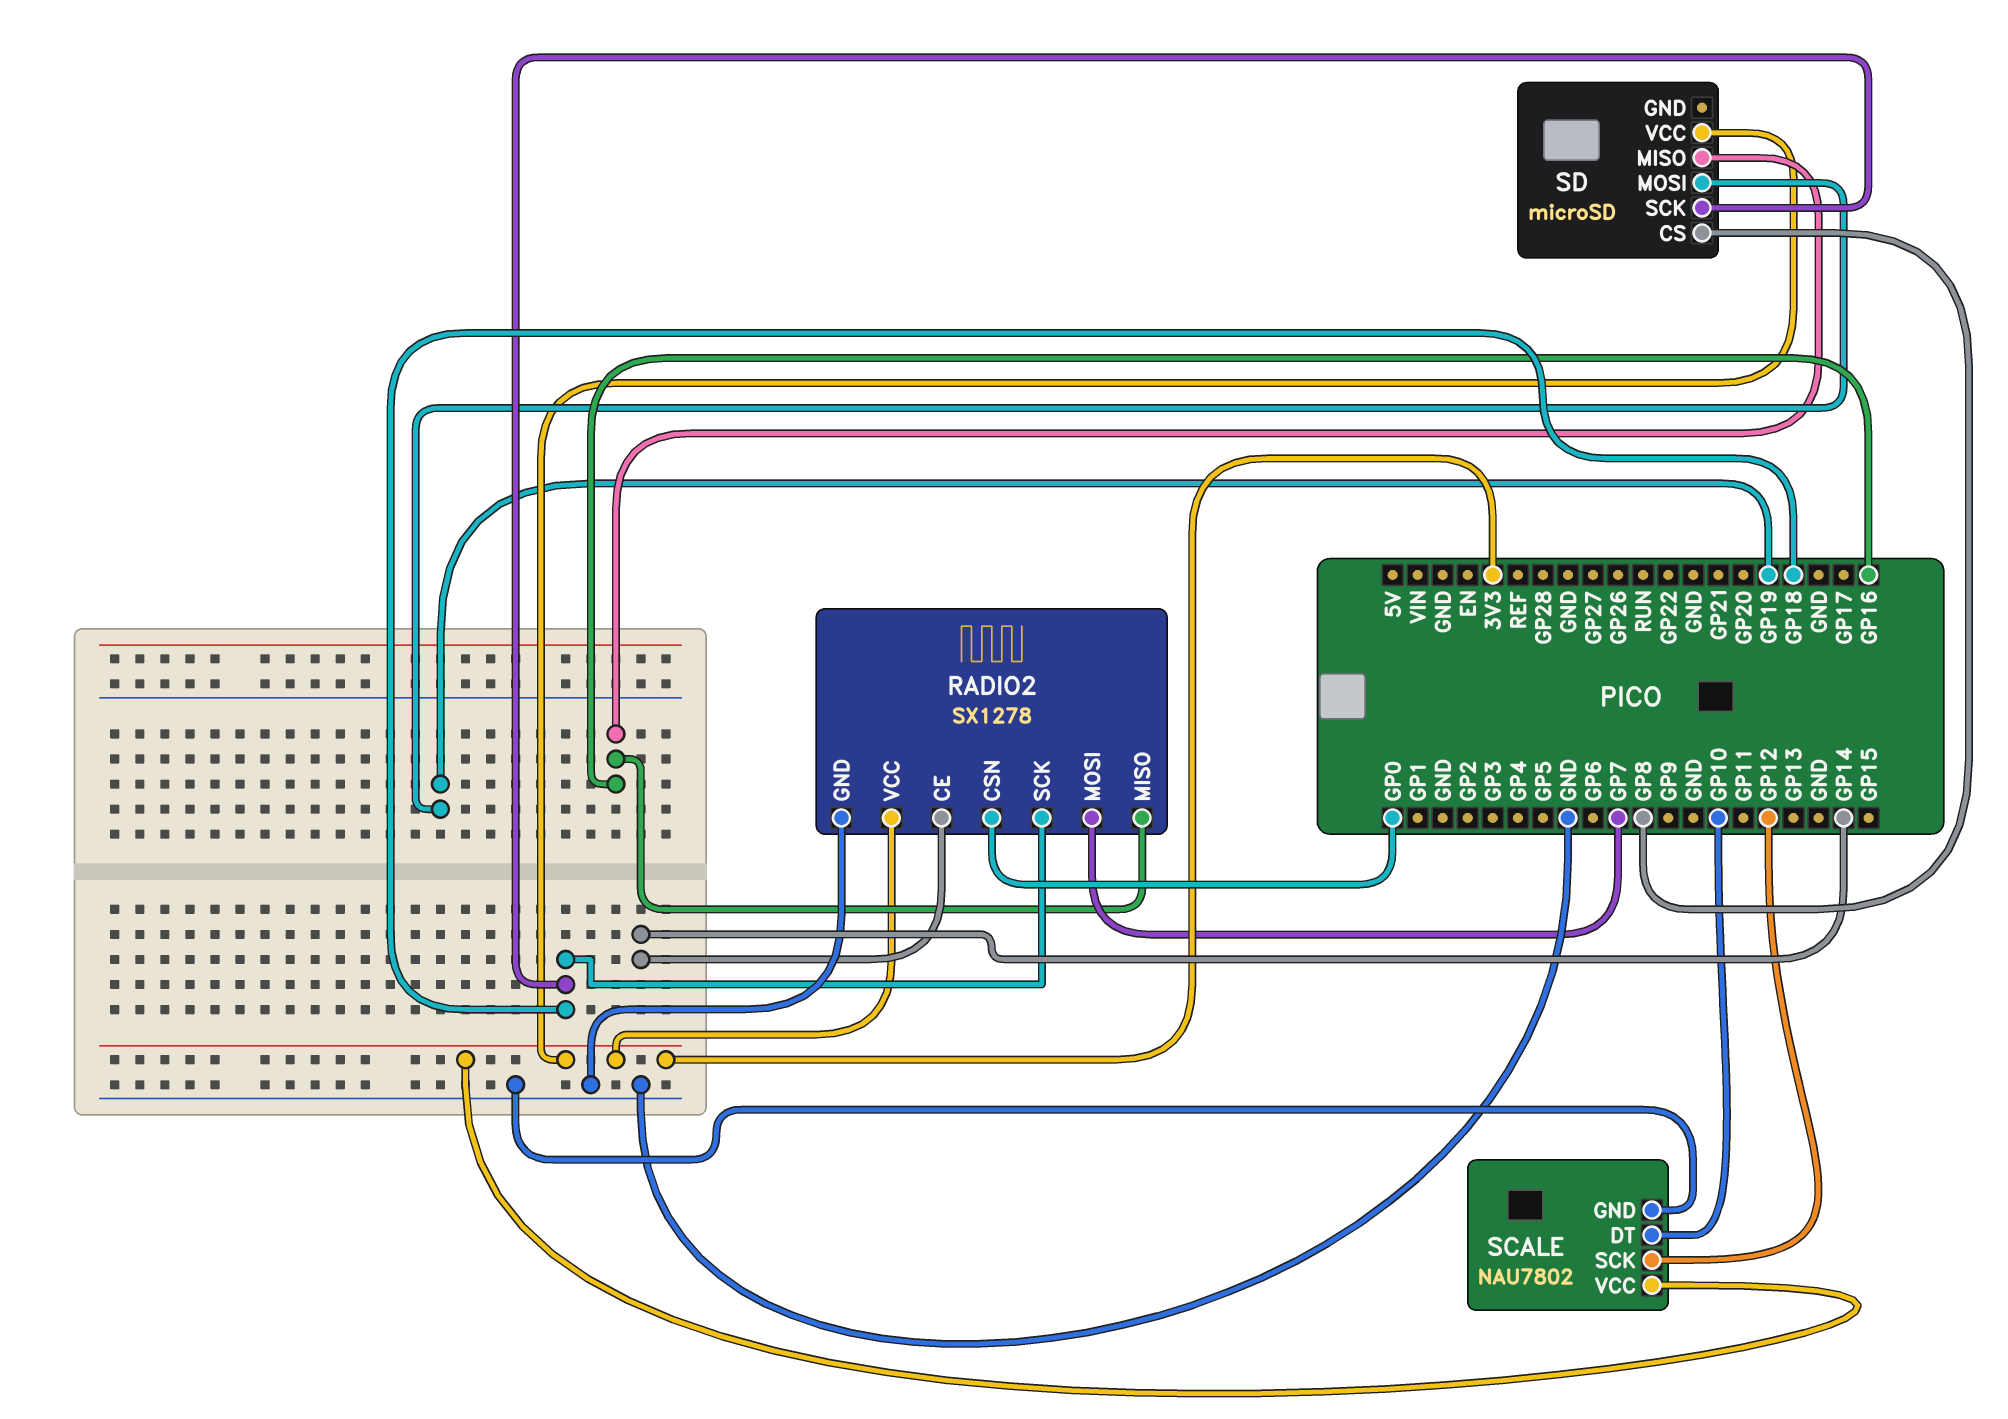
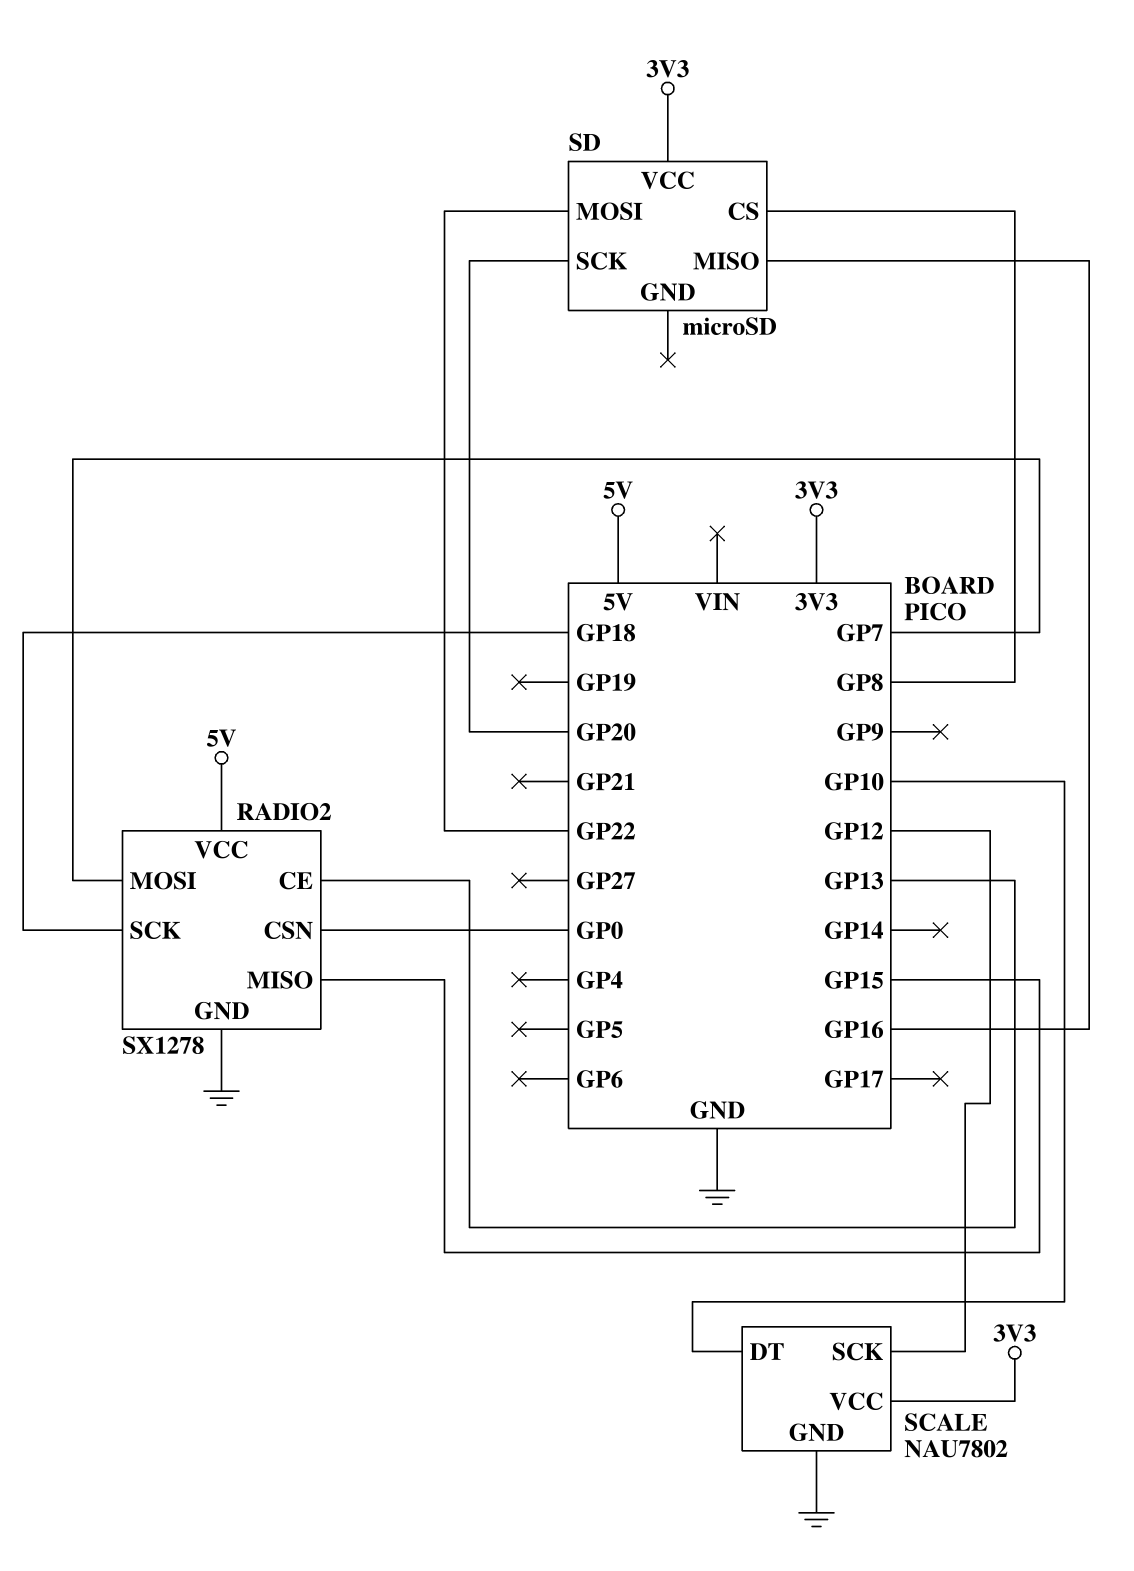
RADIO2 pin CE: GP14 -> GP13
RADIO2 pin MISO: GP16 -> GP15
RADIO2 pin VCC: 3V3 -> 5V
SD pin MOSI: GP19 -> GP22
SD pin SCK: GP18 -> GP20

